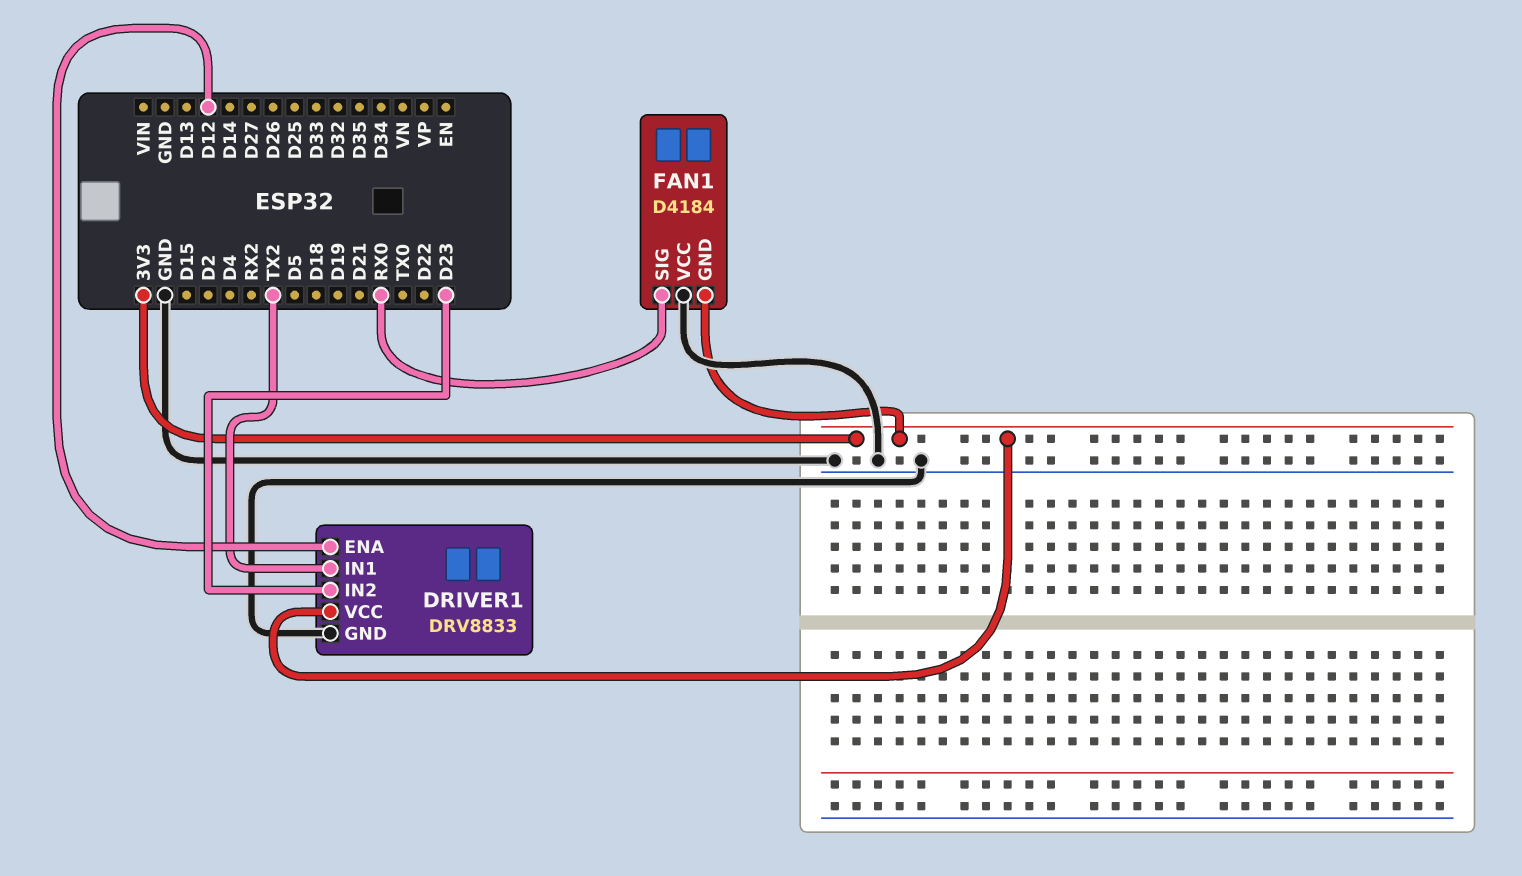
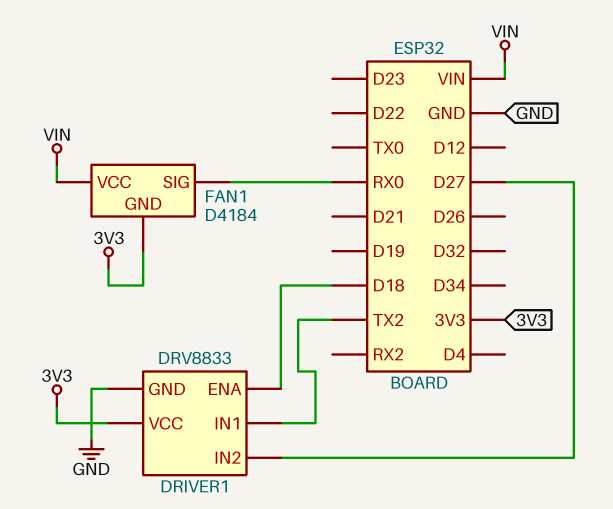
DRIVER1 pin ENA: D12 -> D18
DRIVER1 pin IN2: D23 -> D27
FAN1 pin VCC: GND -> VIN

